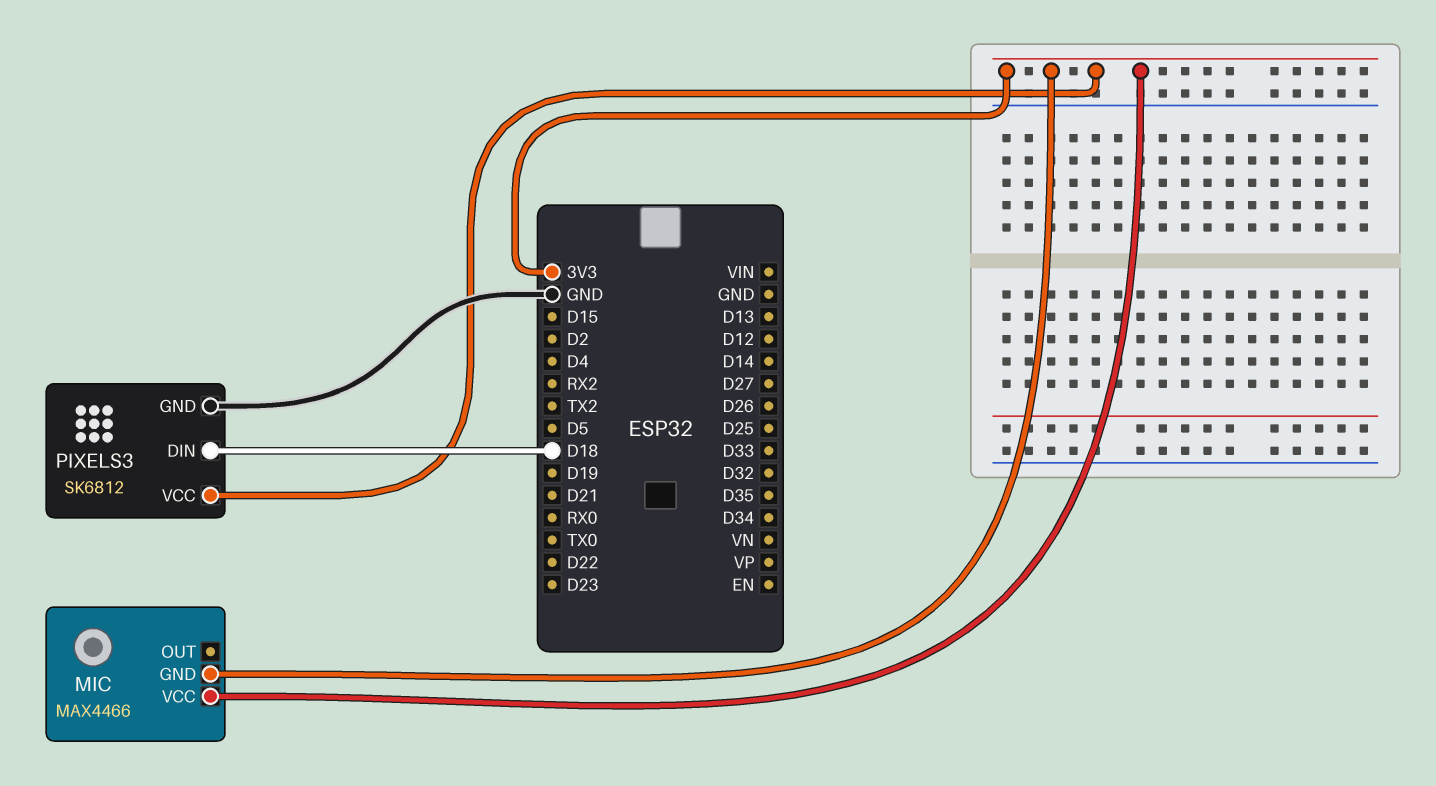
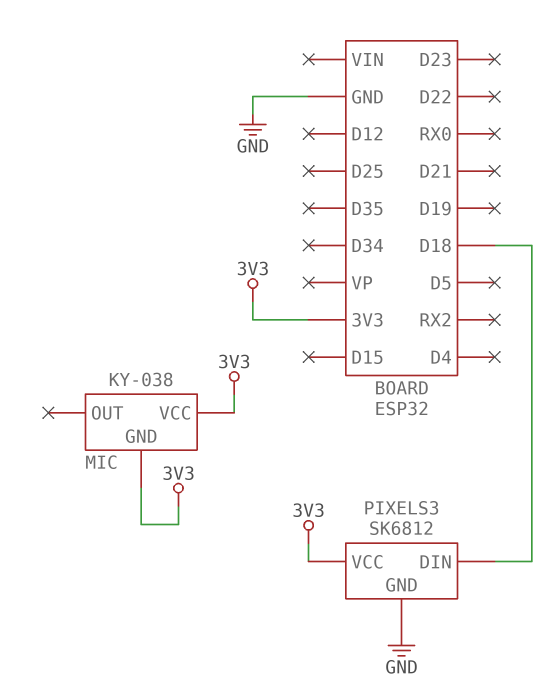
MIC: MAX4466 -> KY-038

